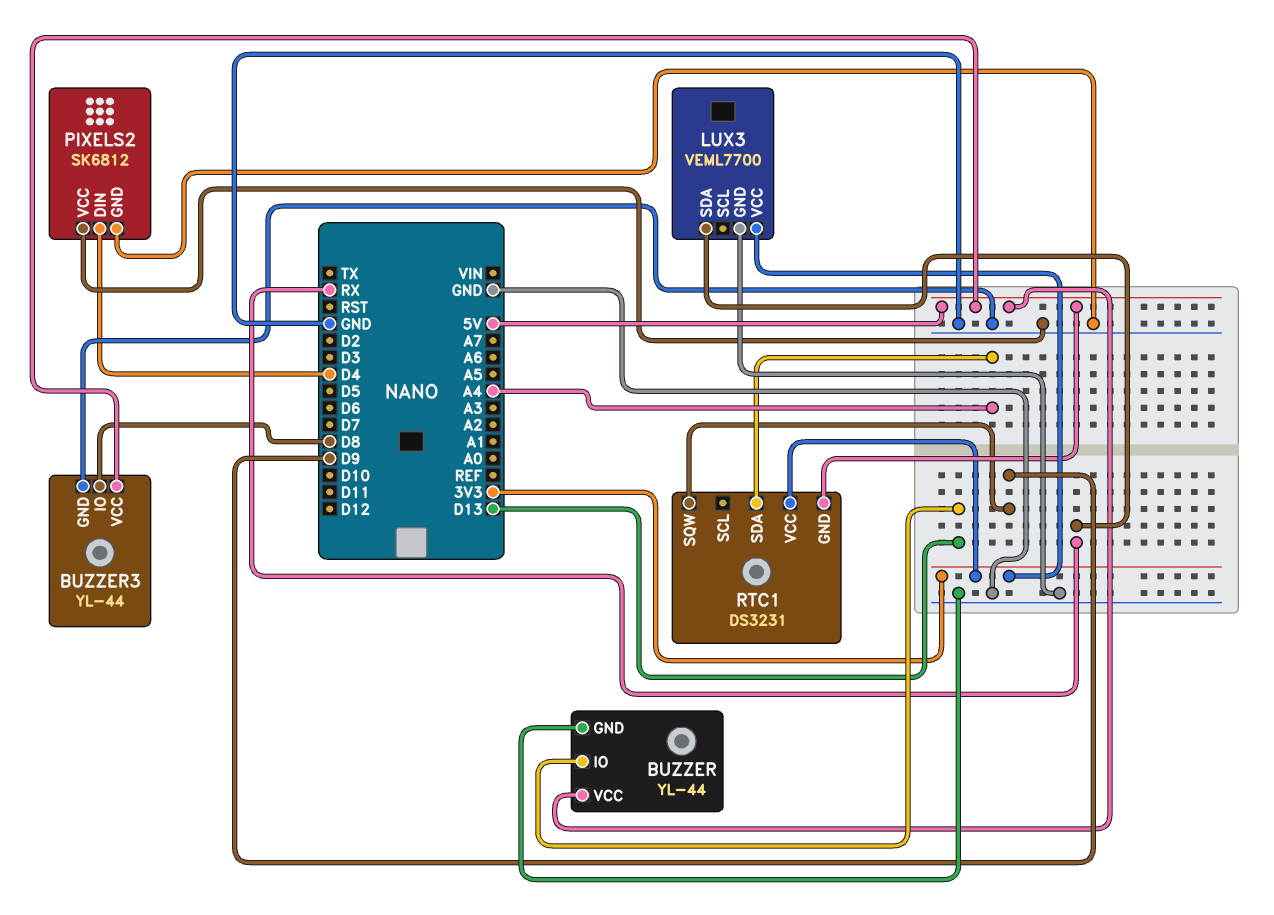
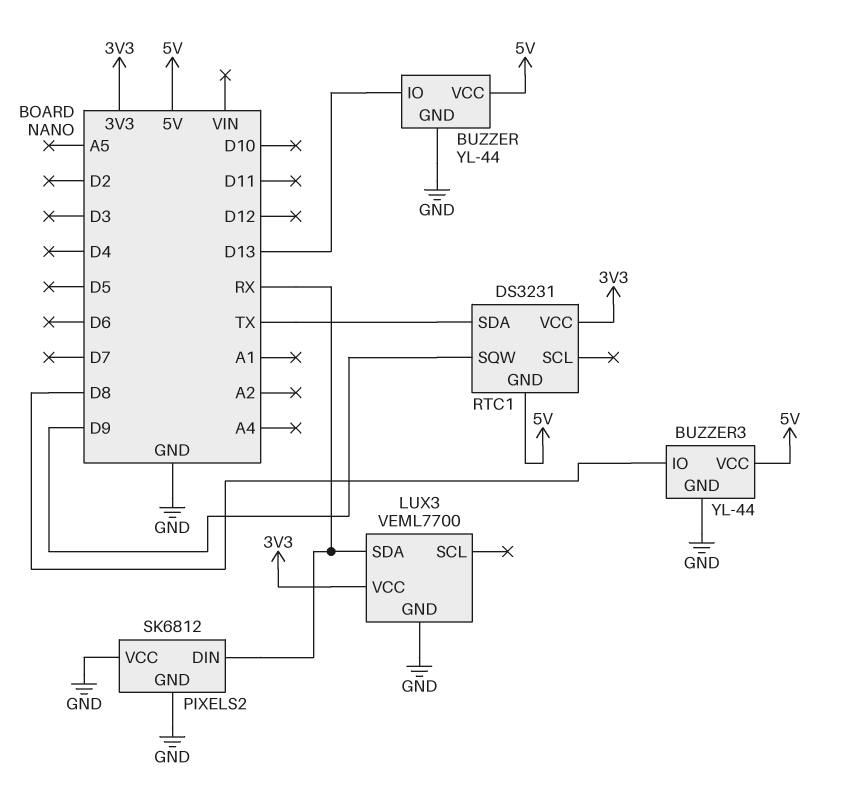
PIXELS2 pin DIN: D4 -> RX
RTC1 pin SDA: A4 -> TX

